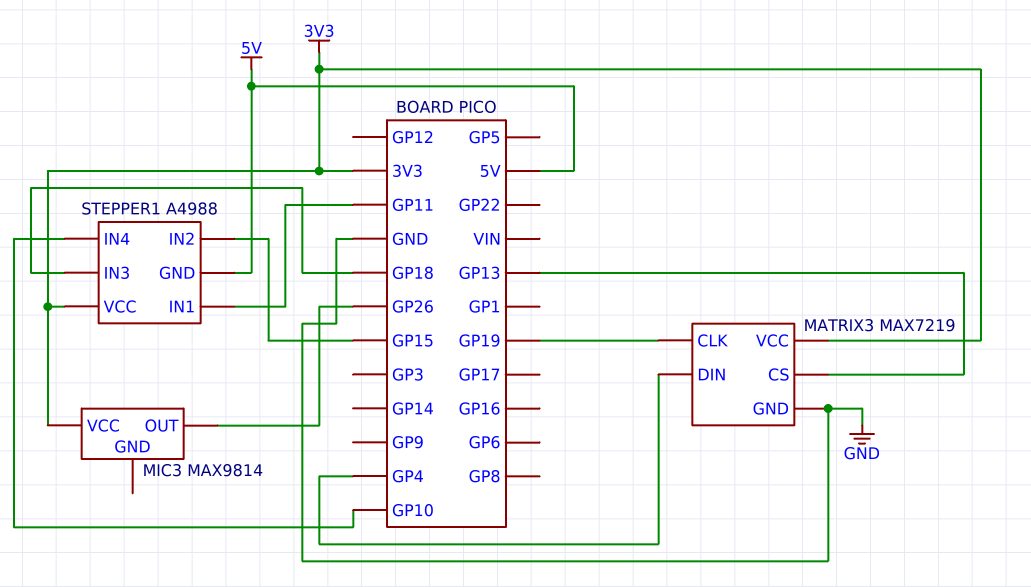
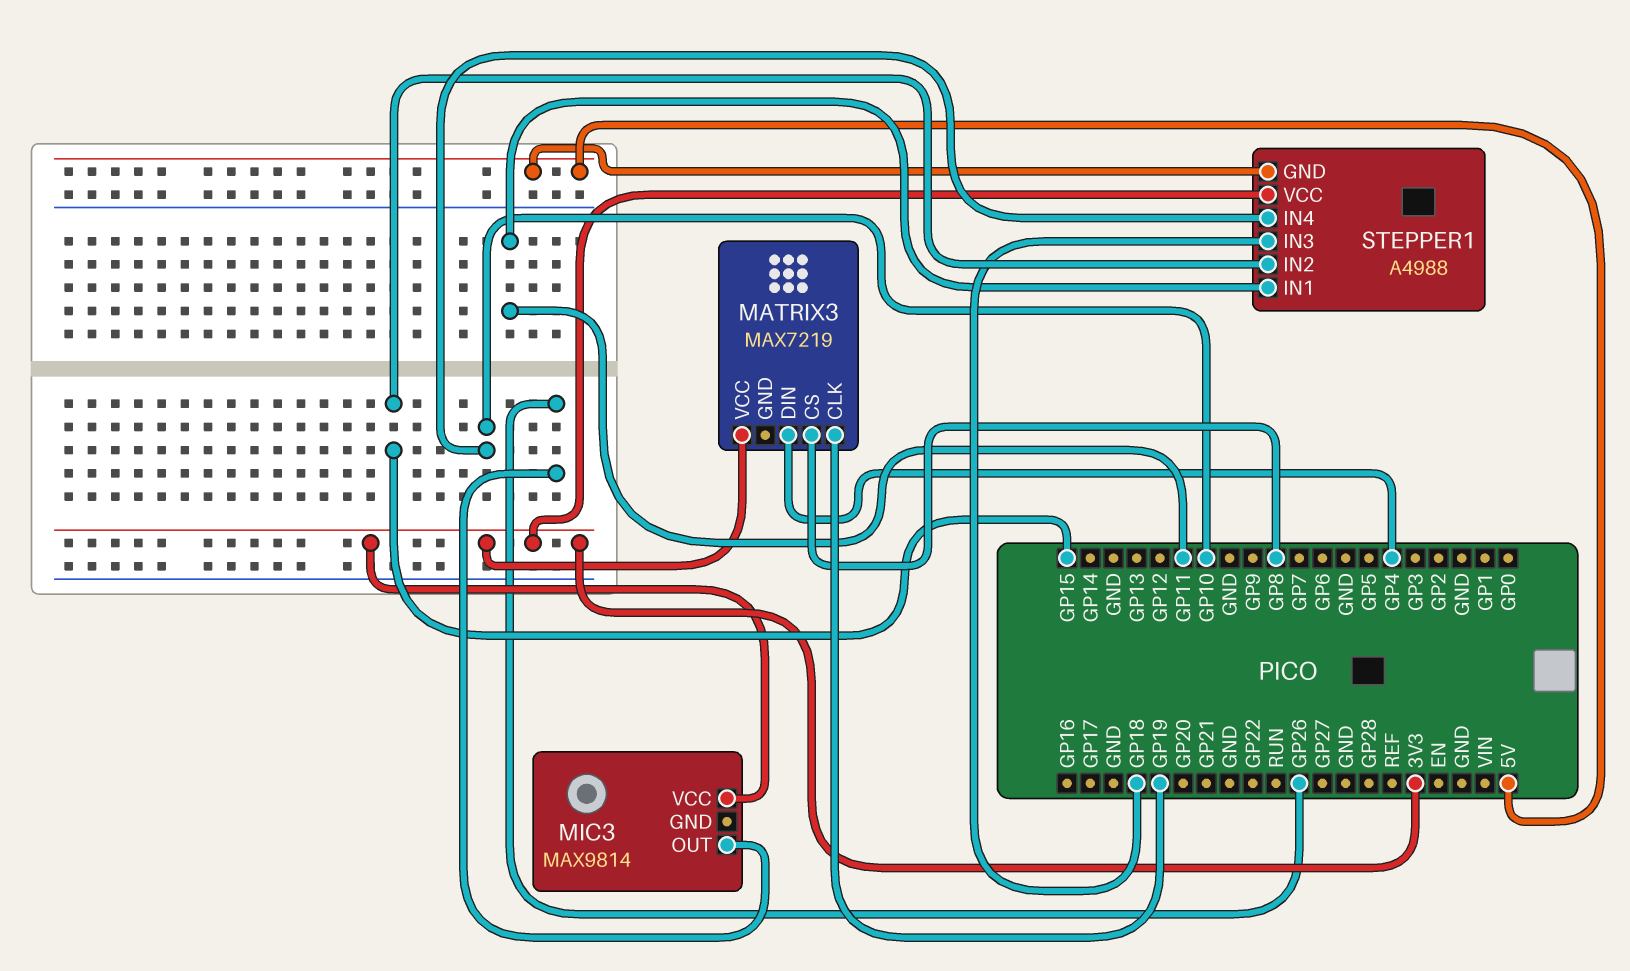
MATRIX3 pin CS: GP13 -> GP8
MATRIX3 pin GND: GND -> none

